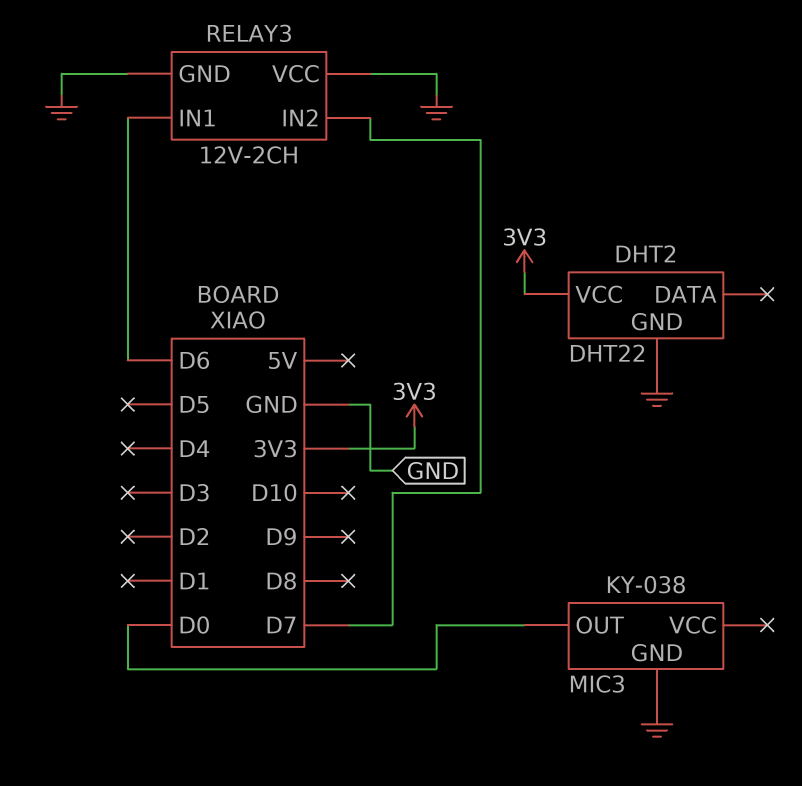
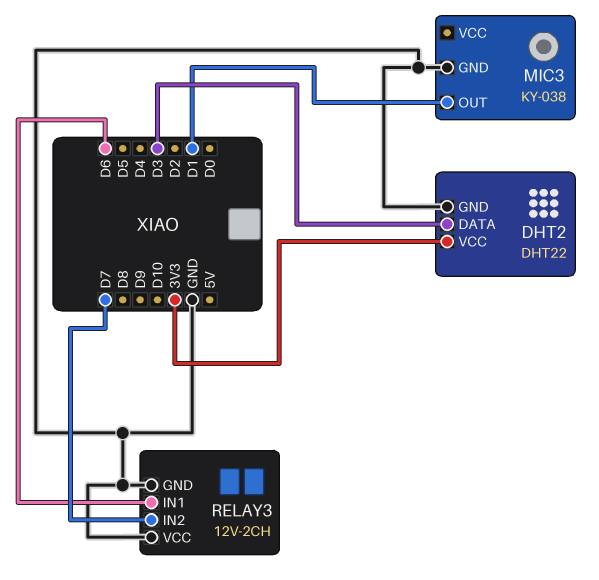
DHT2 pin DATA: none -> D3
MIC3 pin OUT: D0 -> D1

